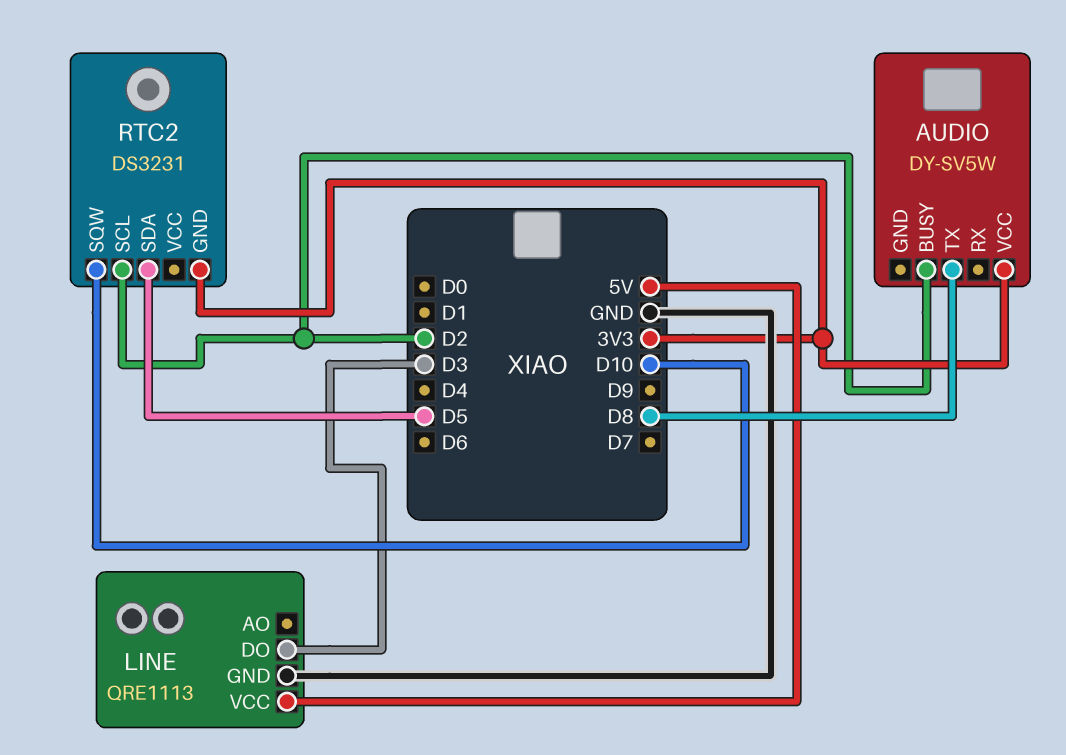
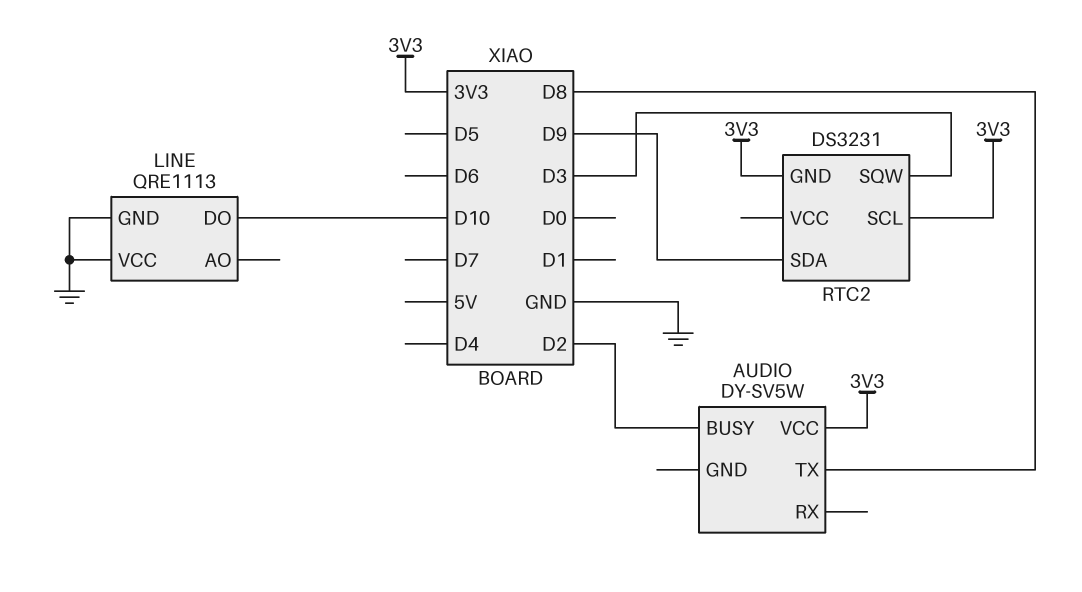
LINE pin DO: D3 -> D10
LINE pin VCC: 5V -> GND
RTC2 pin SCL: D2 -> 3V3
RTC2 pin SDA: D5 -> D9
RTC2 pin SQW: D10 -> D3

